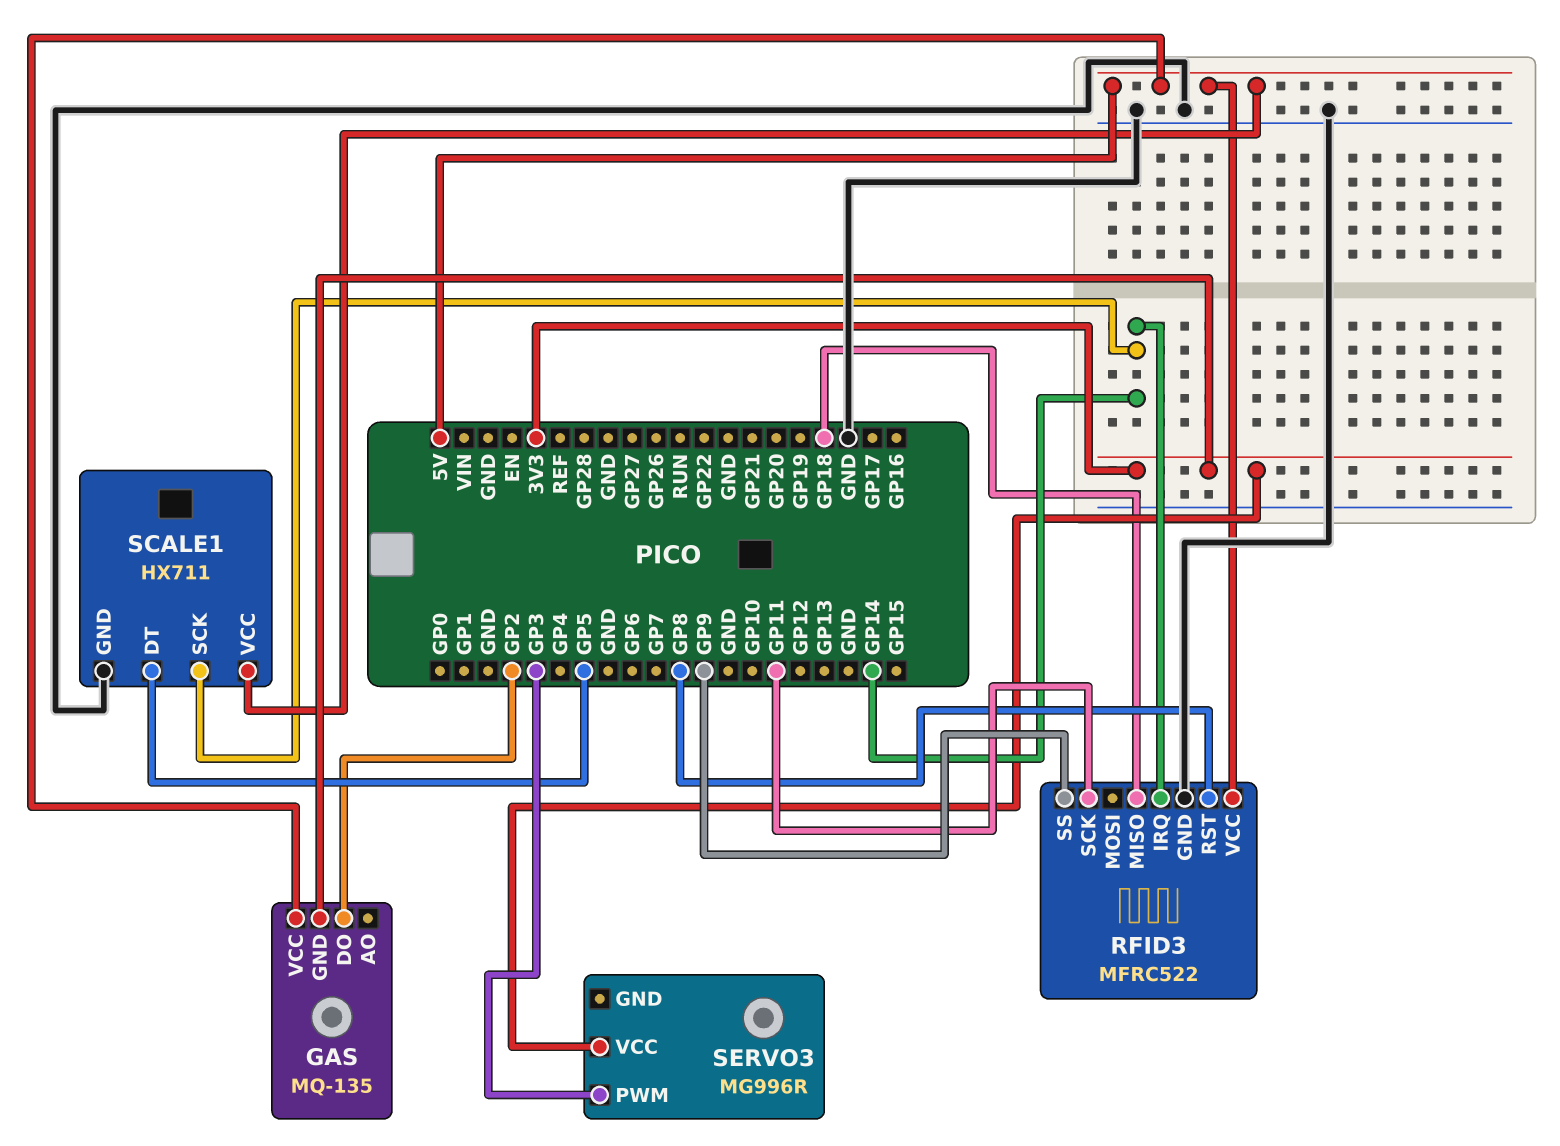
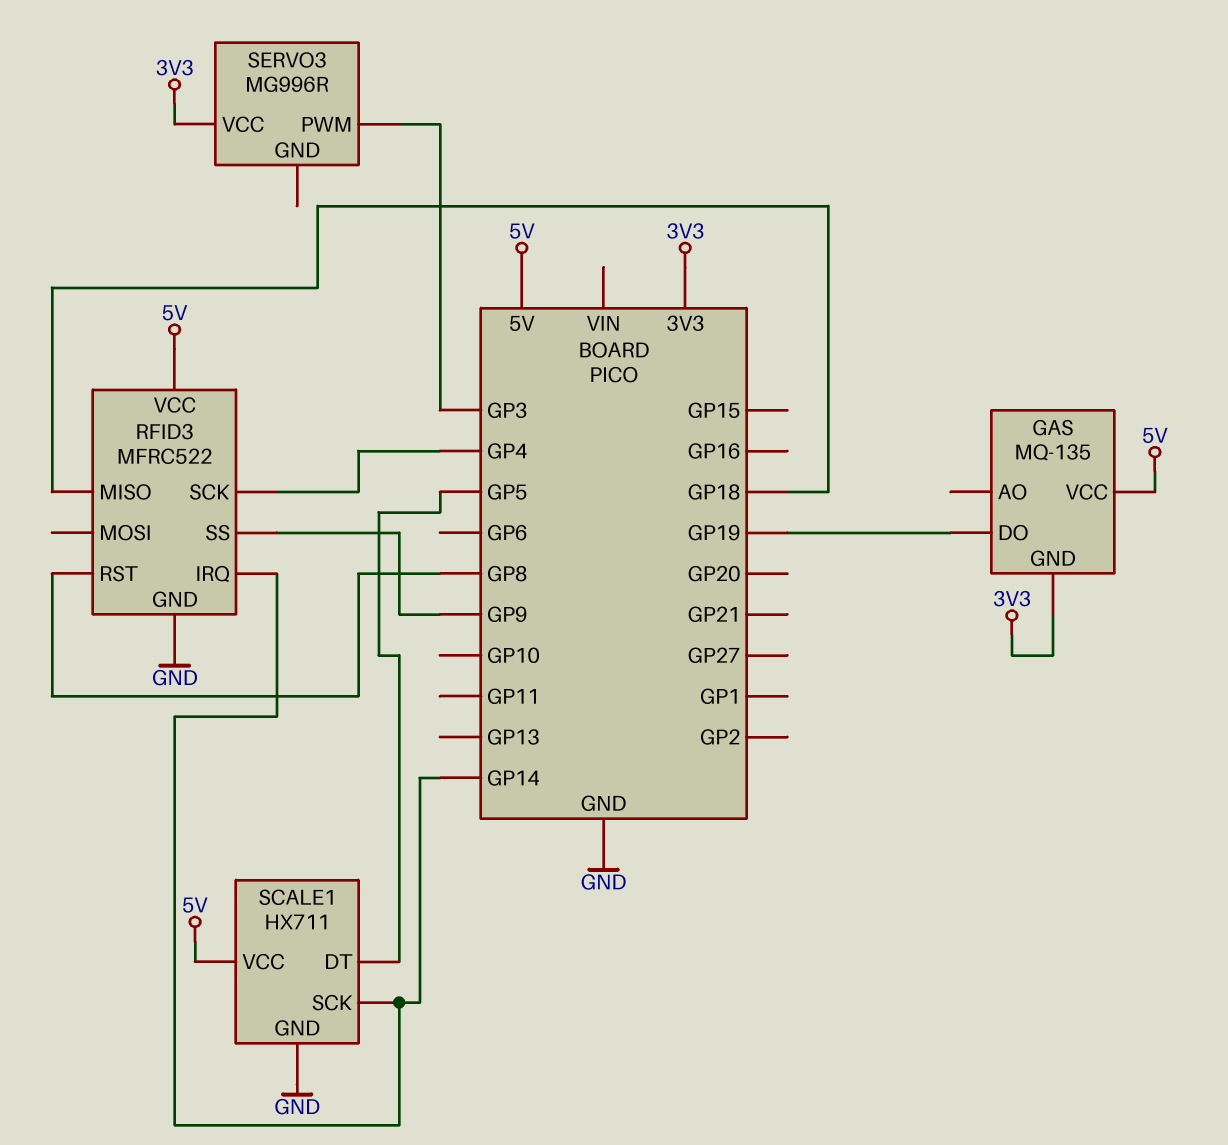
GAS pin DO: GP2 -> GP19
RFID3 pin SCK: GP11 -> GP4

